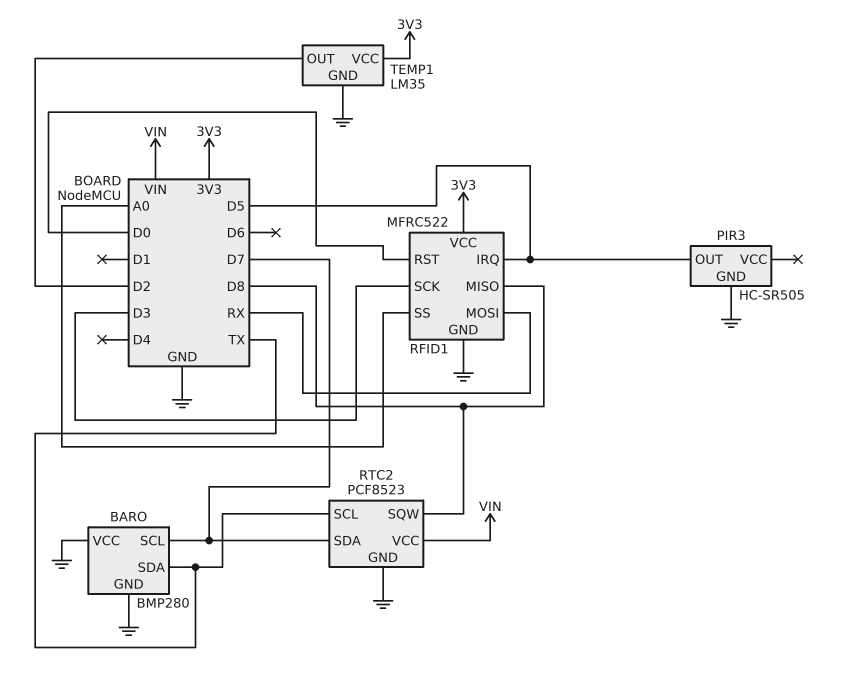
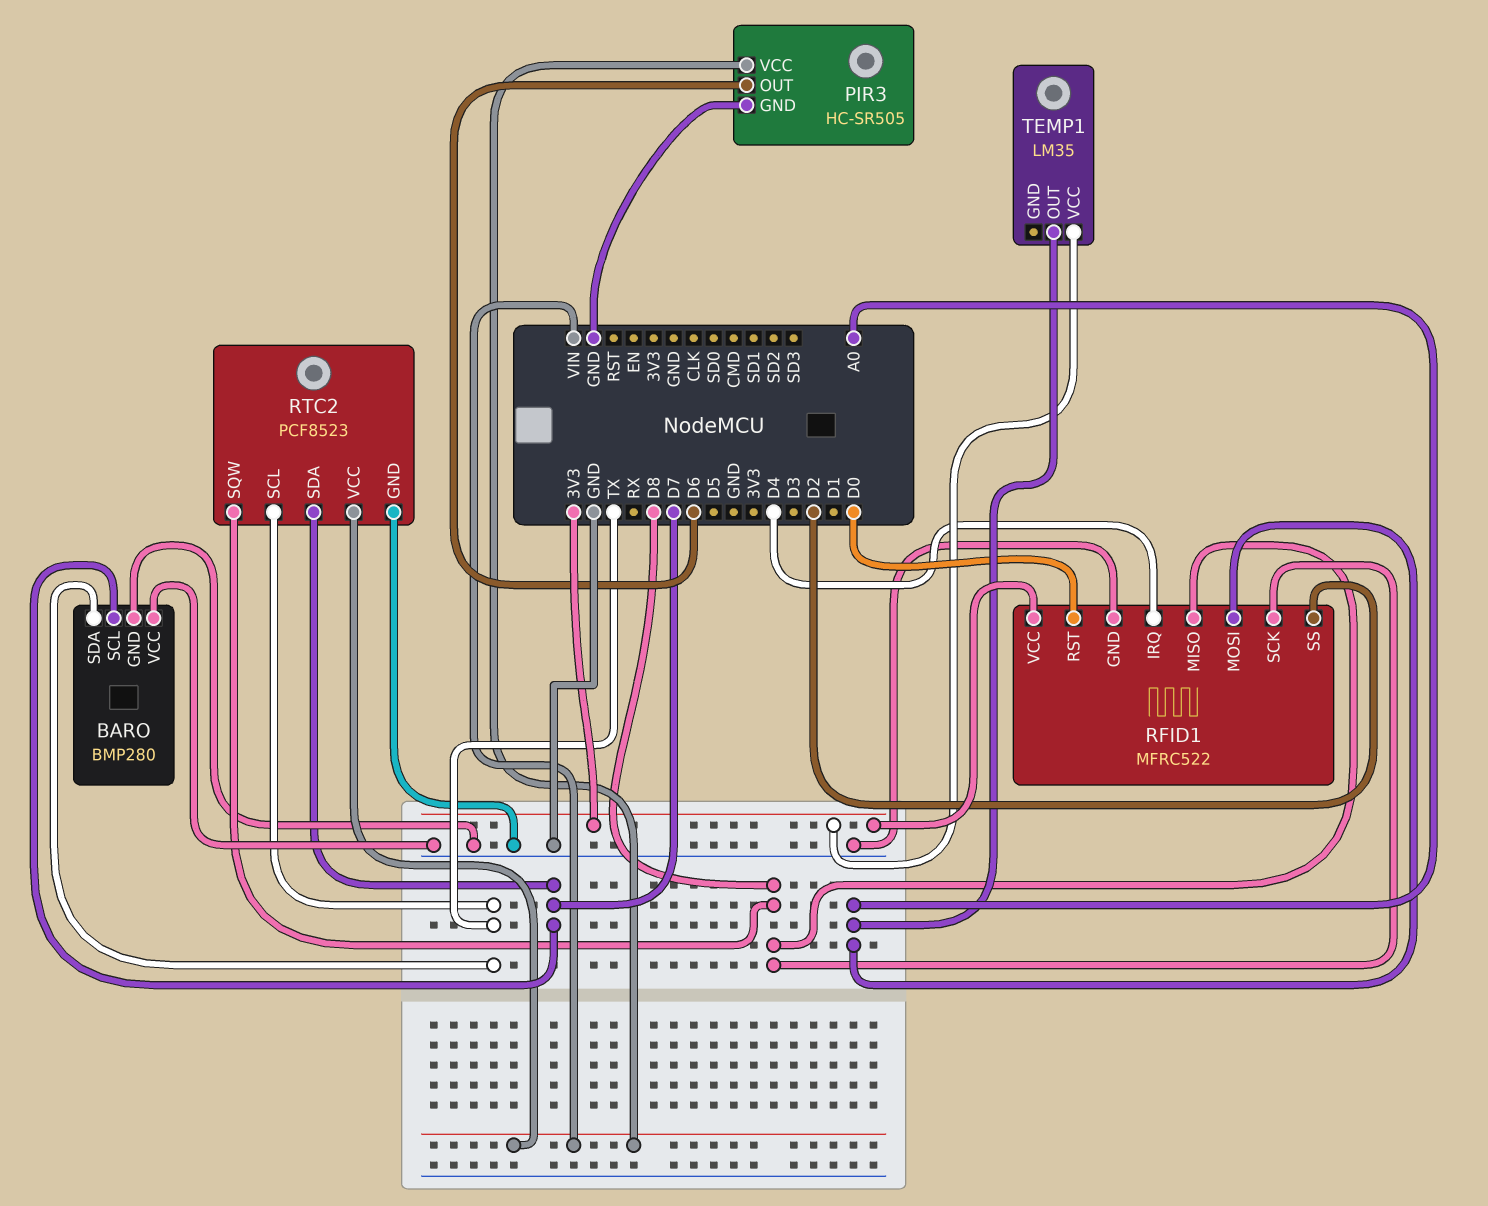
PIR3 pin OUT: D5 -> D6
PIR3 pin VCC: none -> VIN
RFID1 pin IRQ: D5 -> D4
RFID1 pin MOSI: RX -> A0
RFID1 pin SCK: D3 -> D8
RFID1 pin SS: A0 -> D2
TEMP1 pin GND: GND -> none
TEMP1 pin OUT: D2 -> A0

